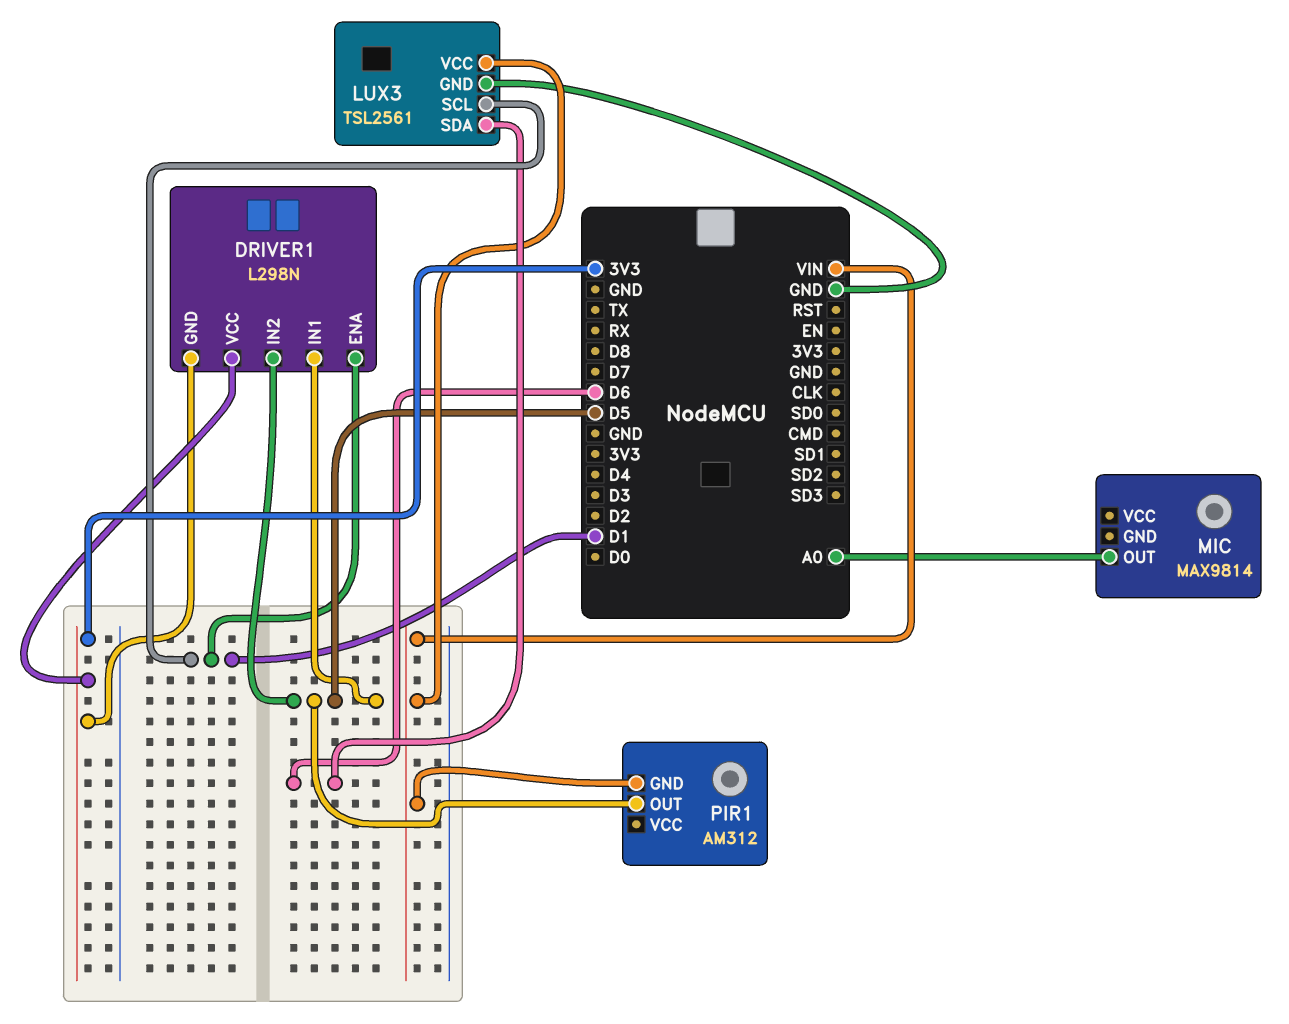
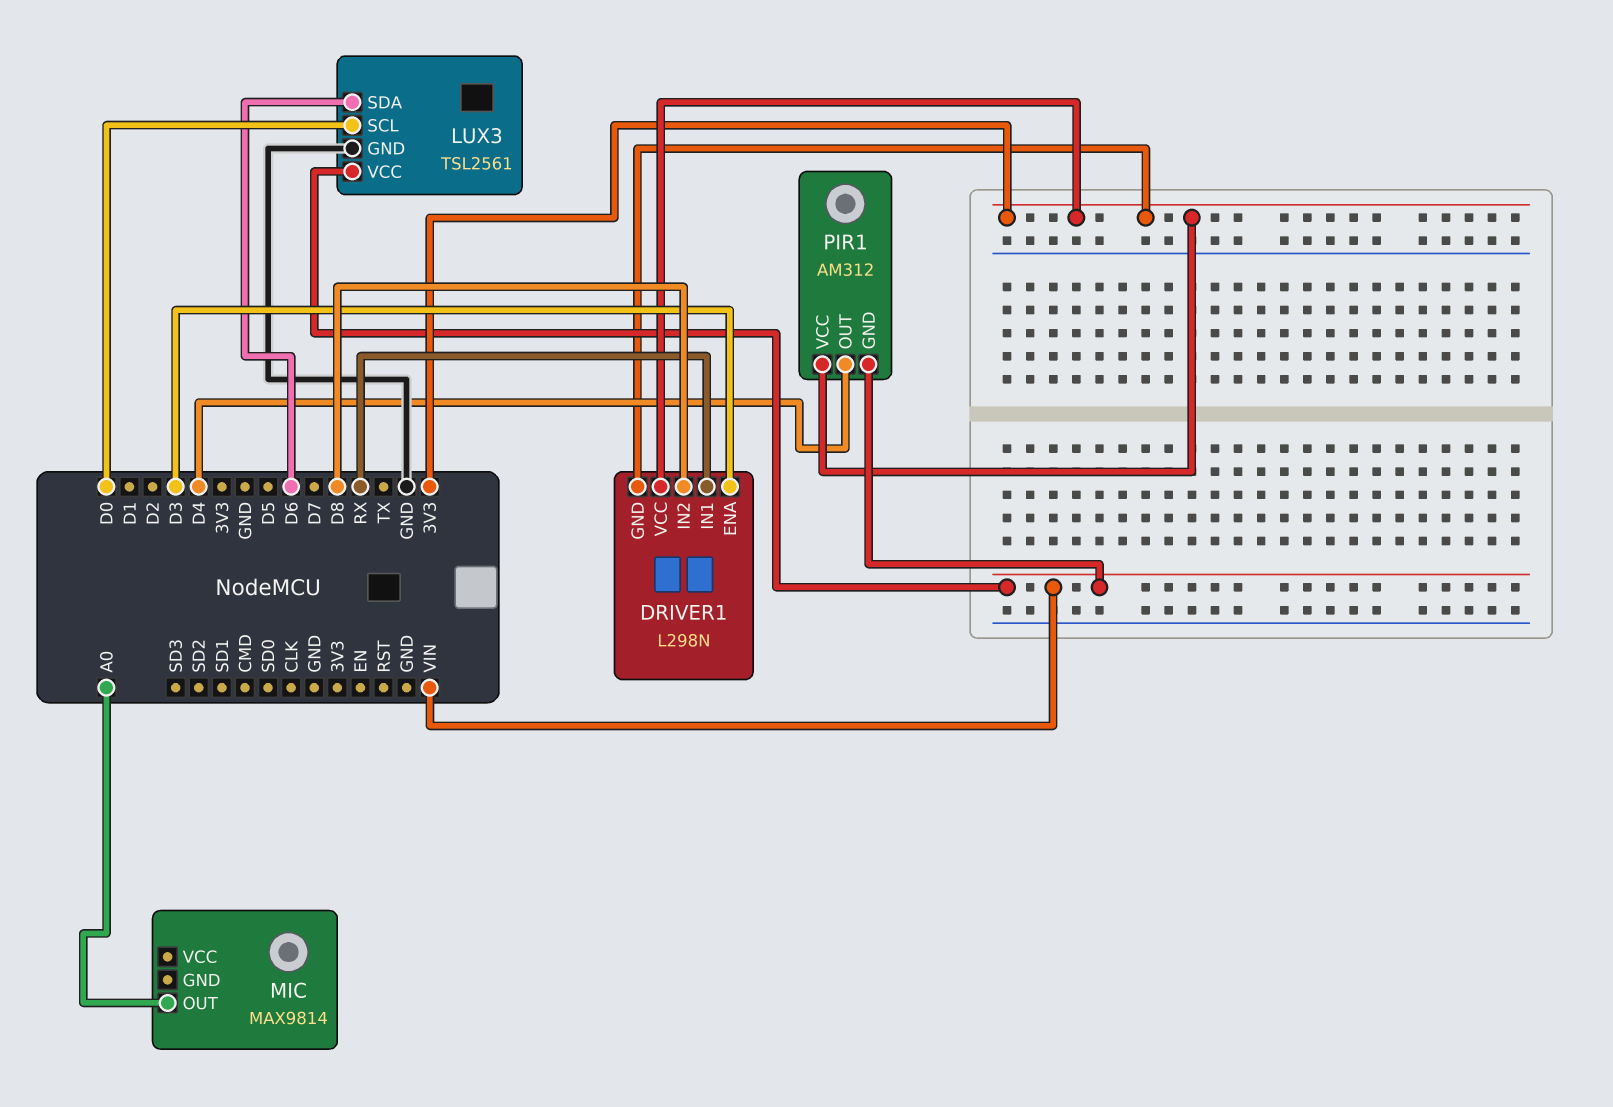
DRIVER1 pin ENA: D1 -> D3
DRIVER1 pin IN1: D5 -> RX
DRIVER1 pin IN2: D5 -> D8
LUX3 pin SCL: D1 -> D0
PIR1 pin OUT: D5 -> D4
PIR1 pin VCC: none -> 3V3

